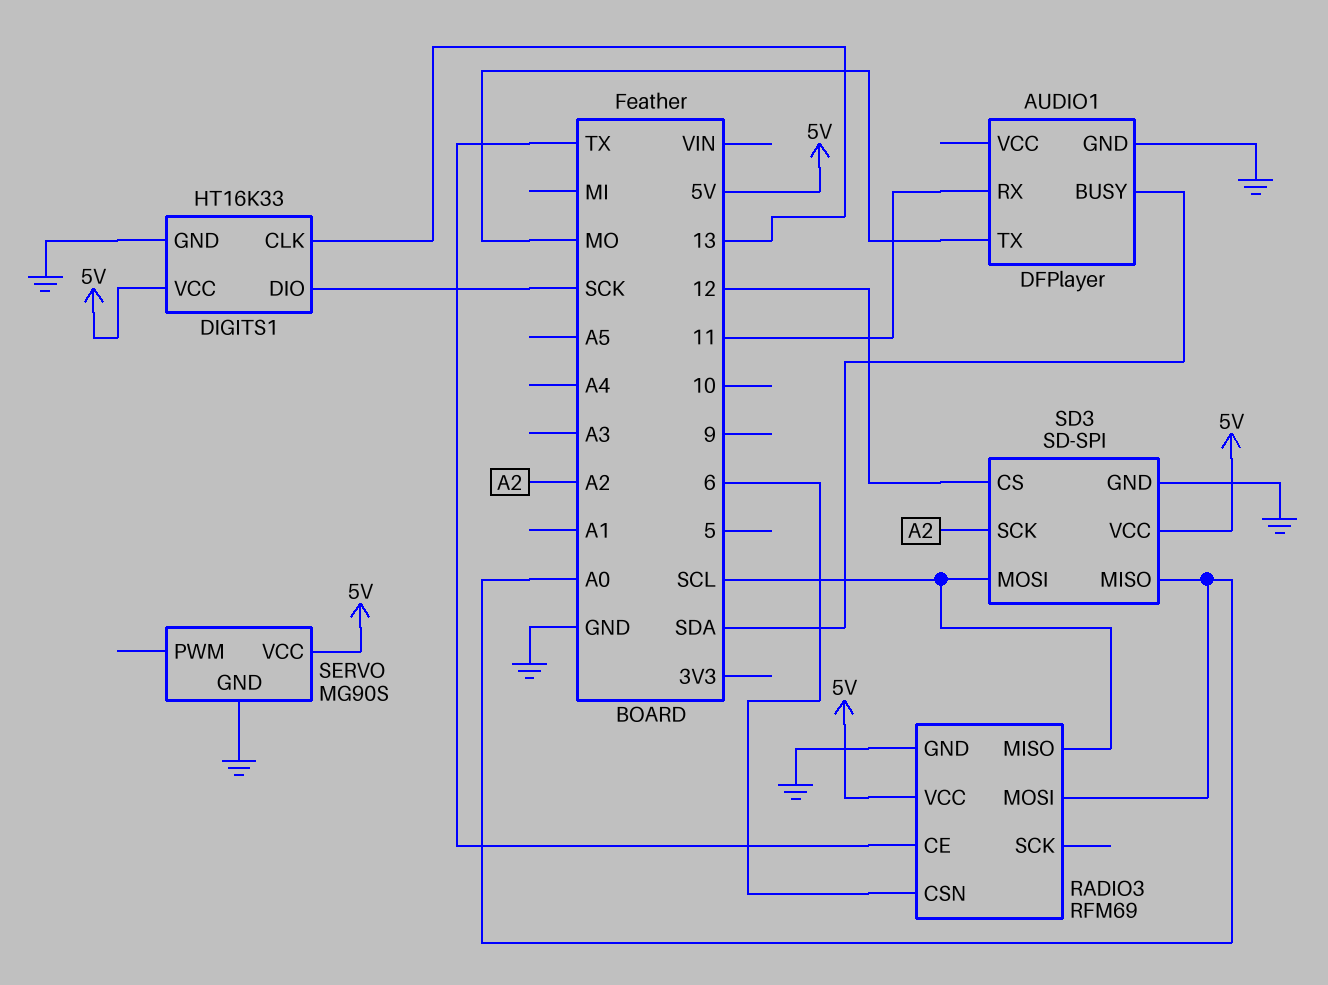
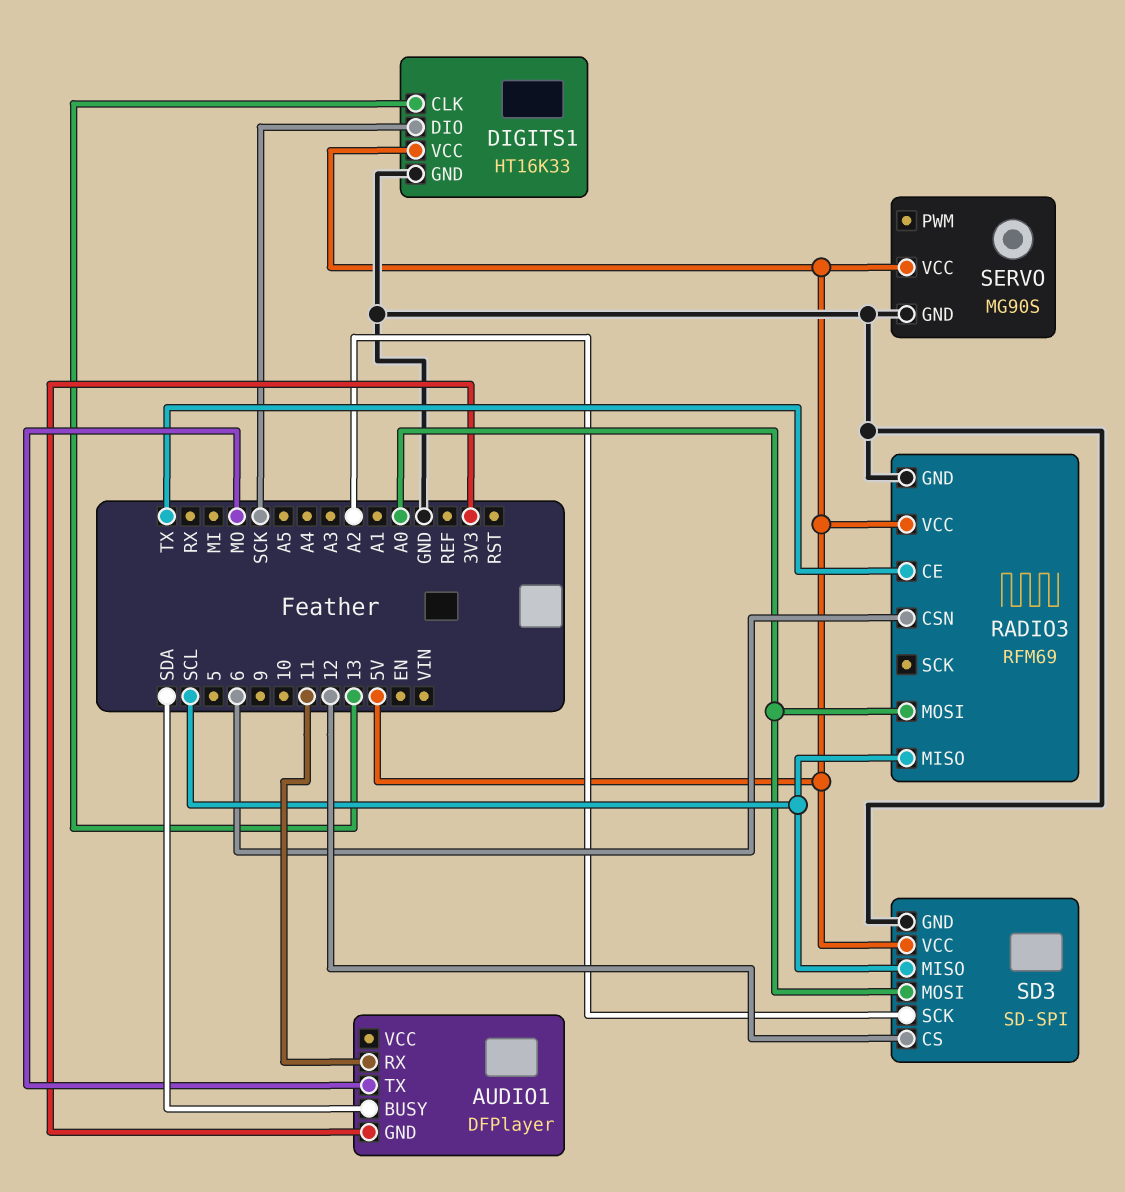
AUDIO1 pin GND: GND -> 3V3
SD3 pin MISO: A0 -> SCL
SD3 pin MOSI: SCL -> A0

